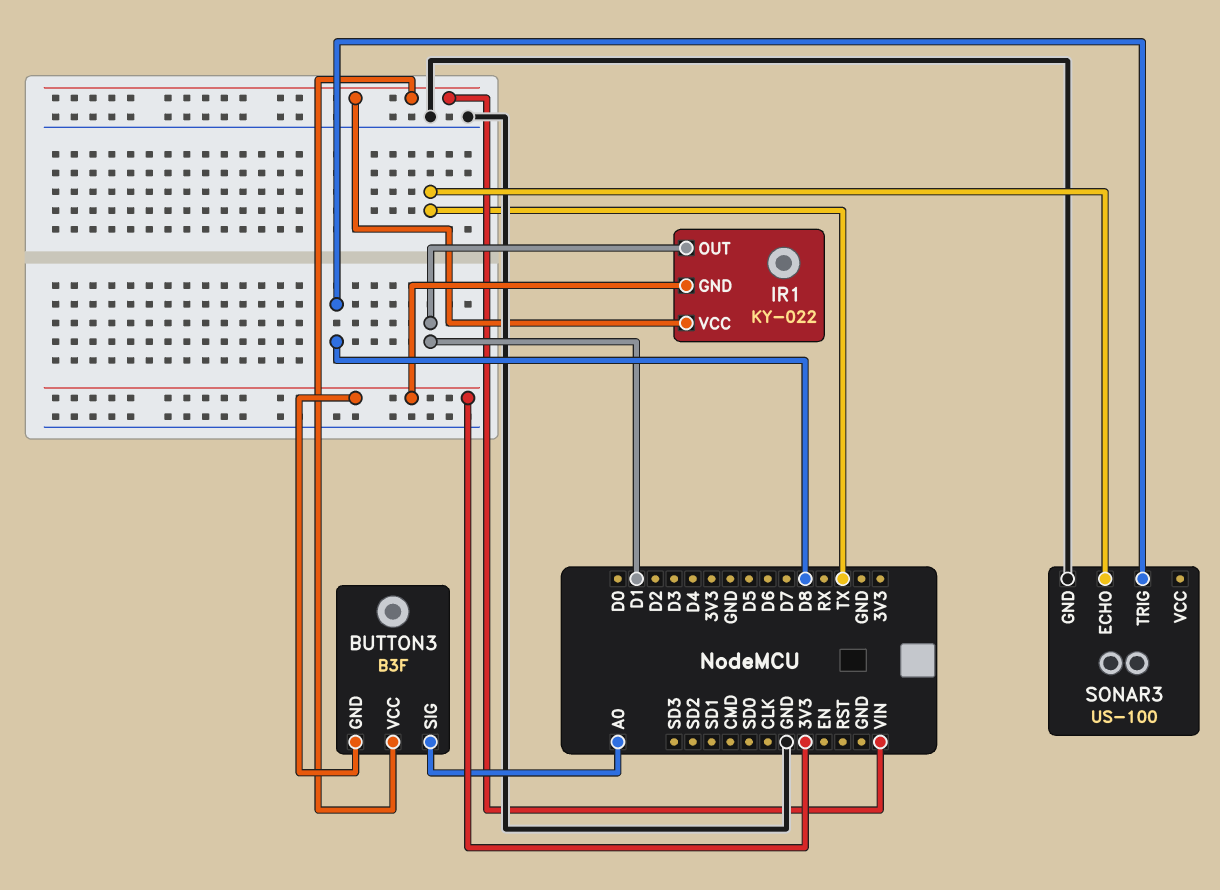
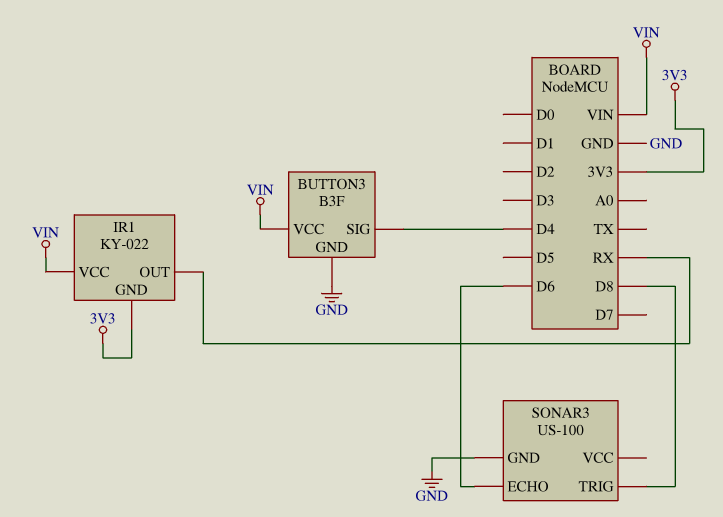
BUTTON3 pin GND: 3V3 -> GND
BUTTON3 pin SIG: A0 -> D4
IR1 pin OUT: D1 -> RX
SONAR3 pin ECHO: TX -> D6

